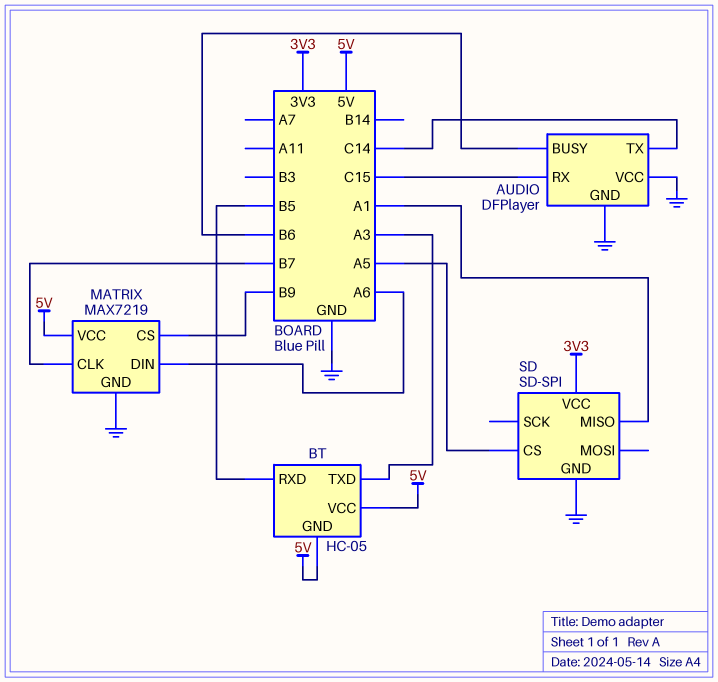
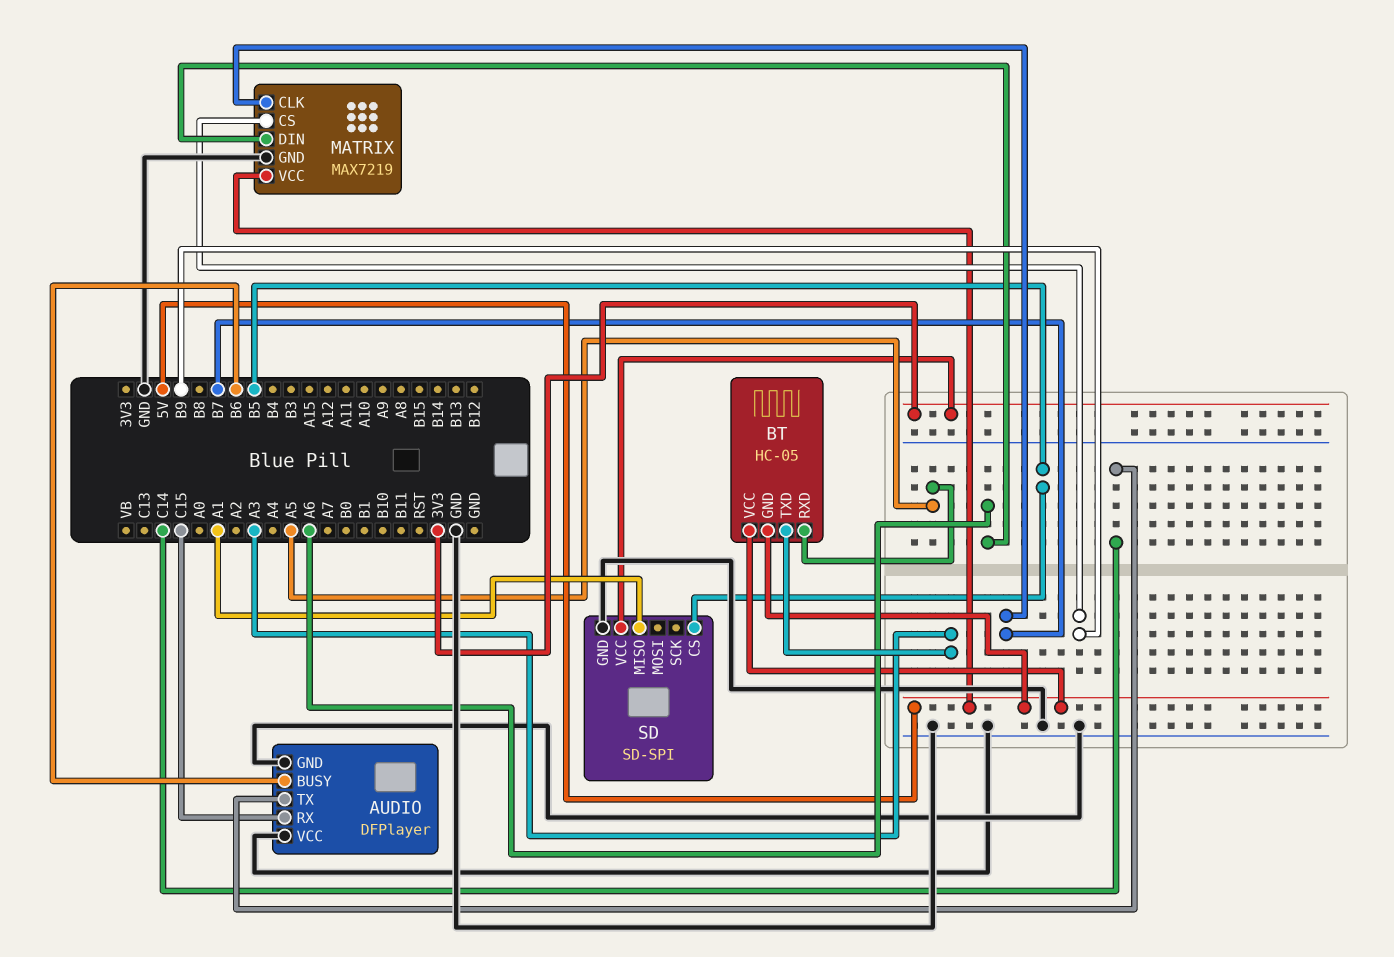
BT pin RXD: B5 -> A5
SD pin CS: A5 -> B5

